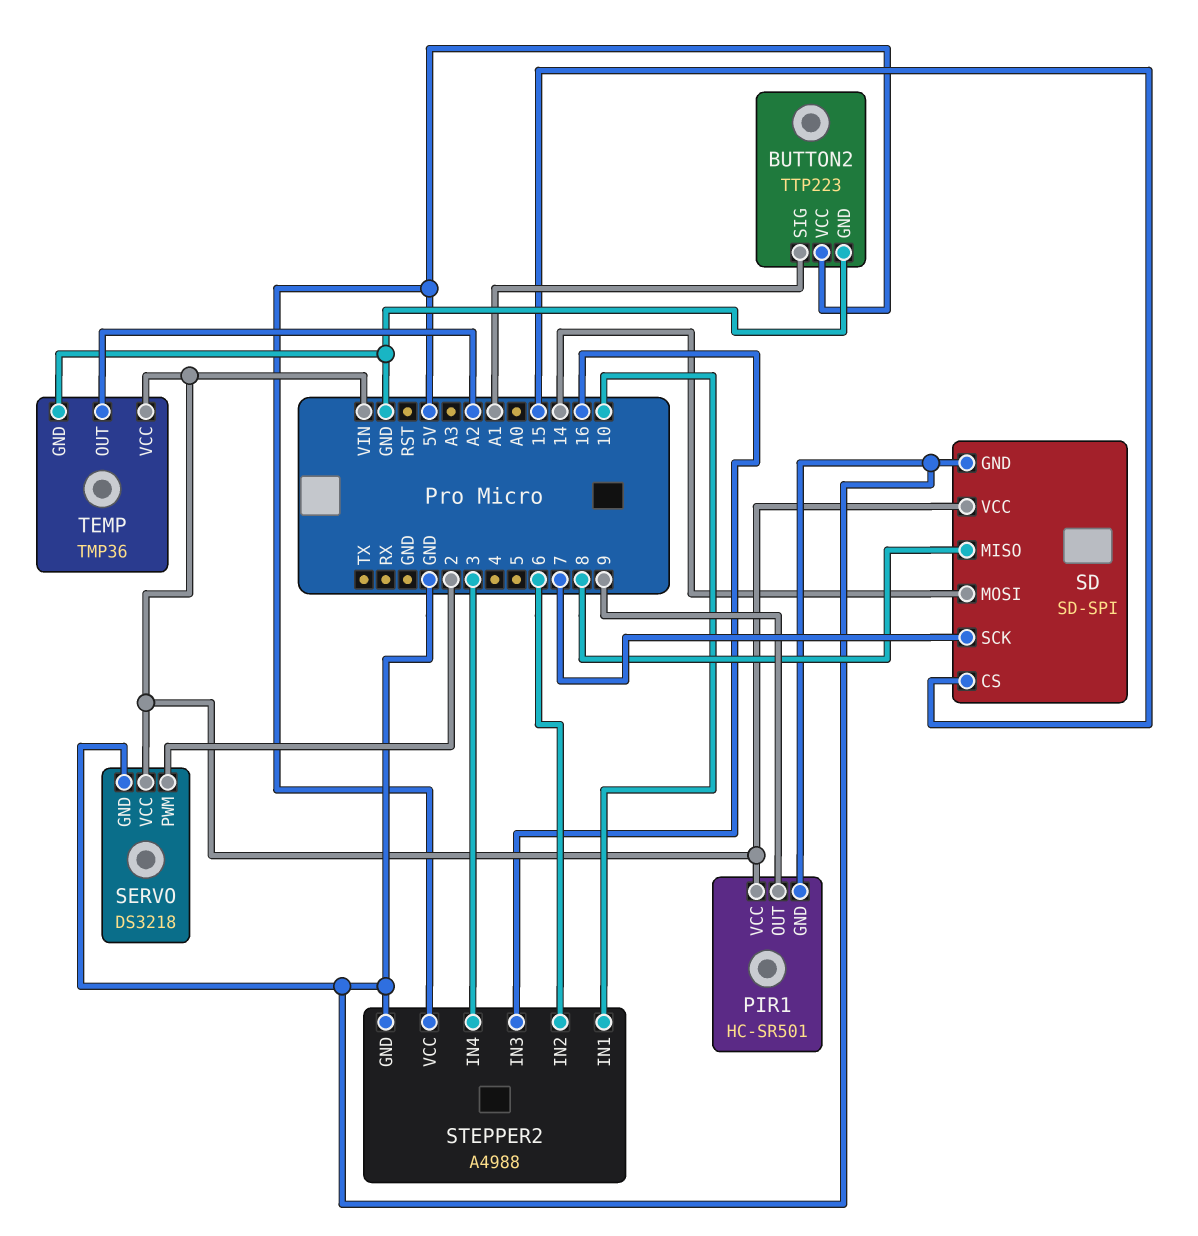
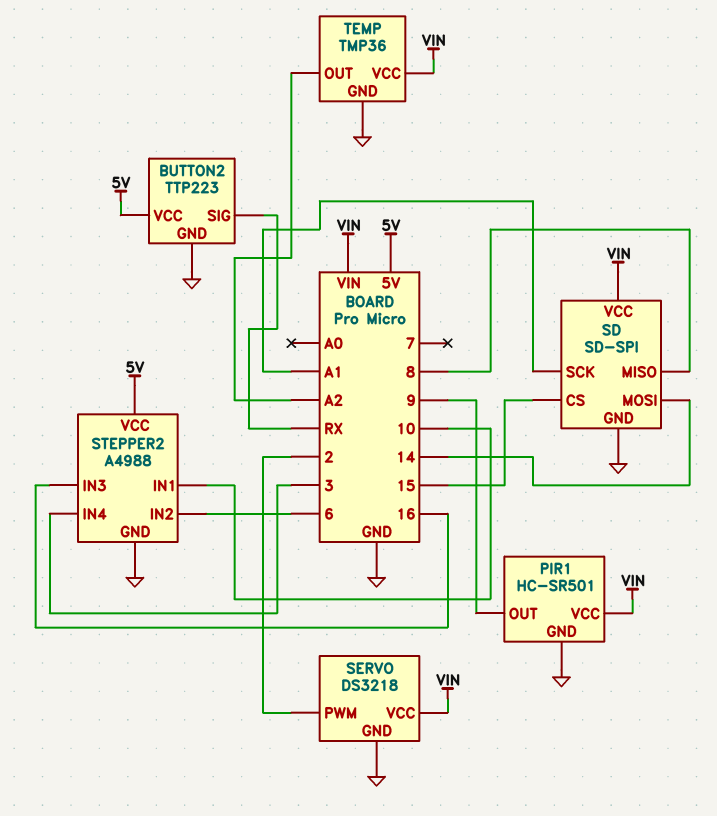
BUTTON2 pin SIG: A1 -> RX
SD pin SCK: 7 -> A1

